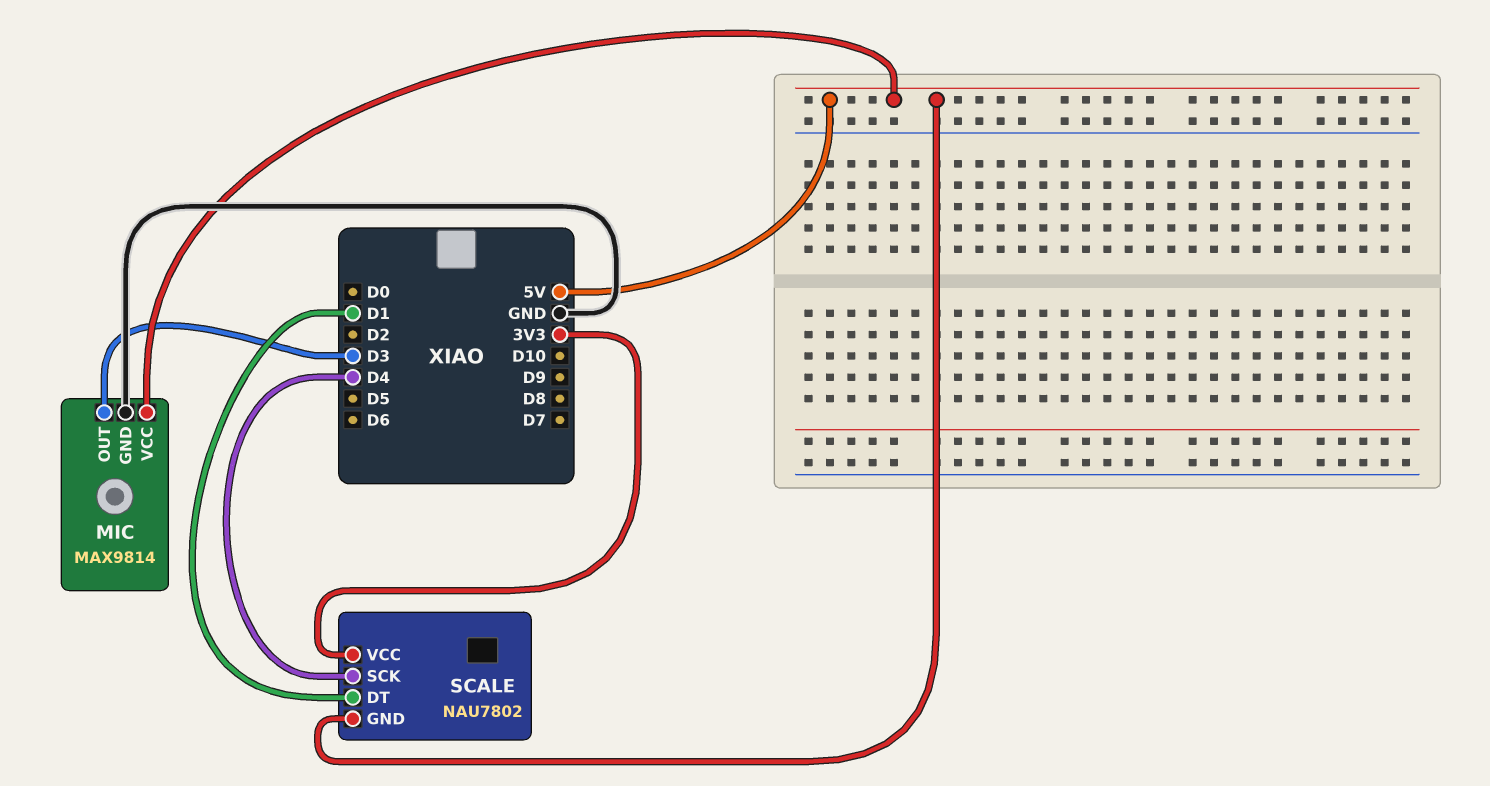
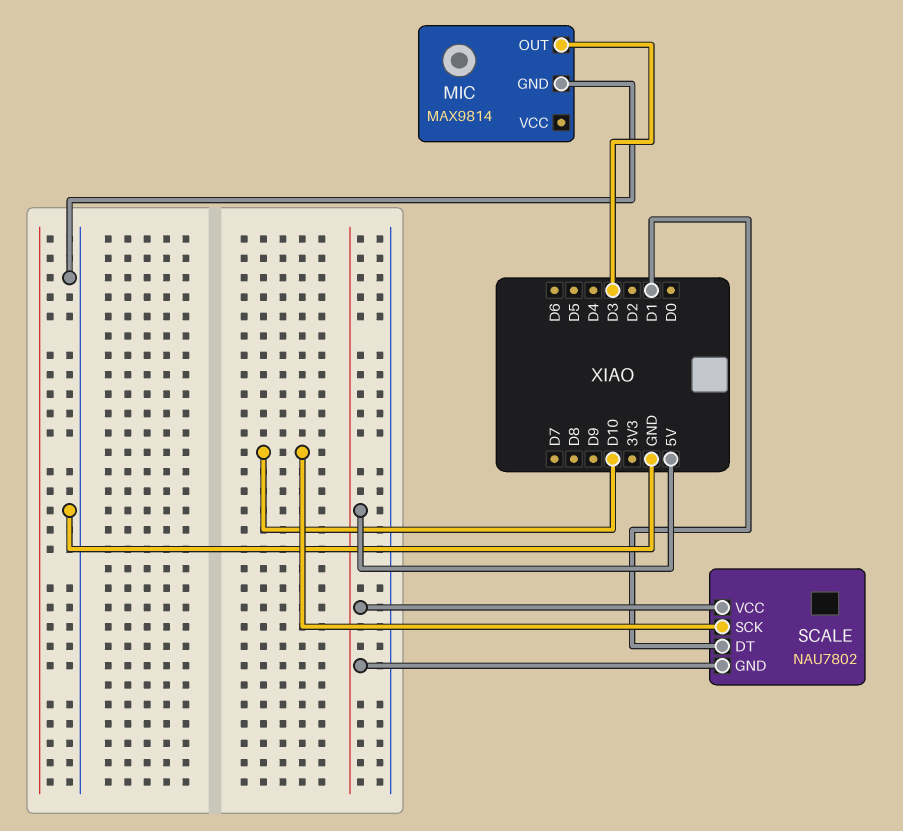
MIC pin VCC: 5V -> none
SCALE pin SCK: D4 -> D10
SCALE pin VCC: 3V3 -> 5V

